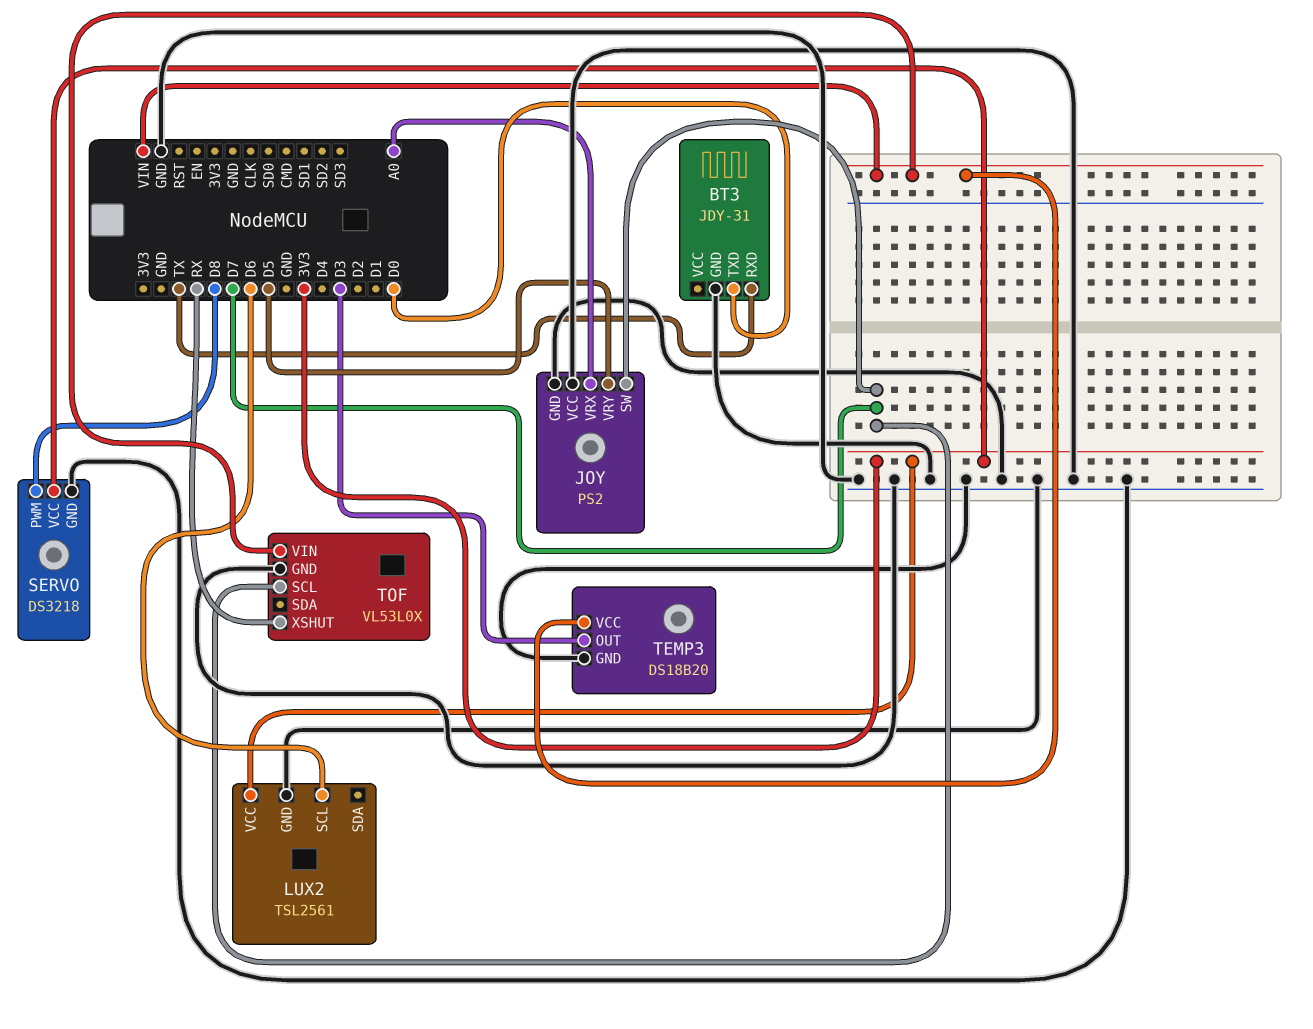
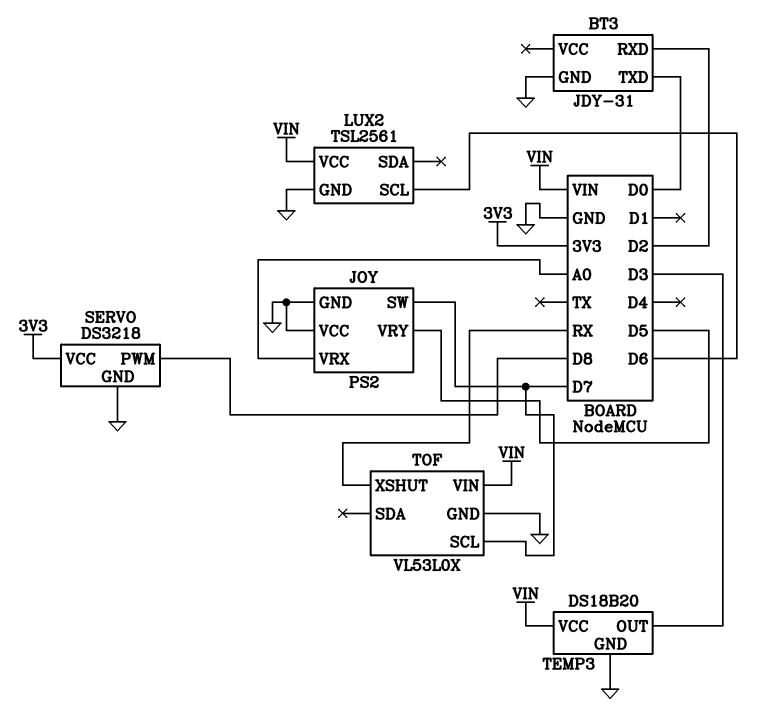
BT3 pin RXD: TX -> D2
LUX2 pin VCC: 3V3 -> VIN

